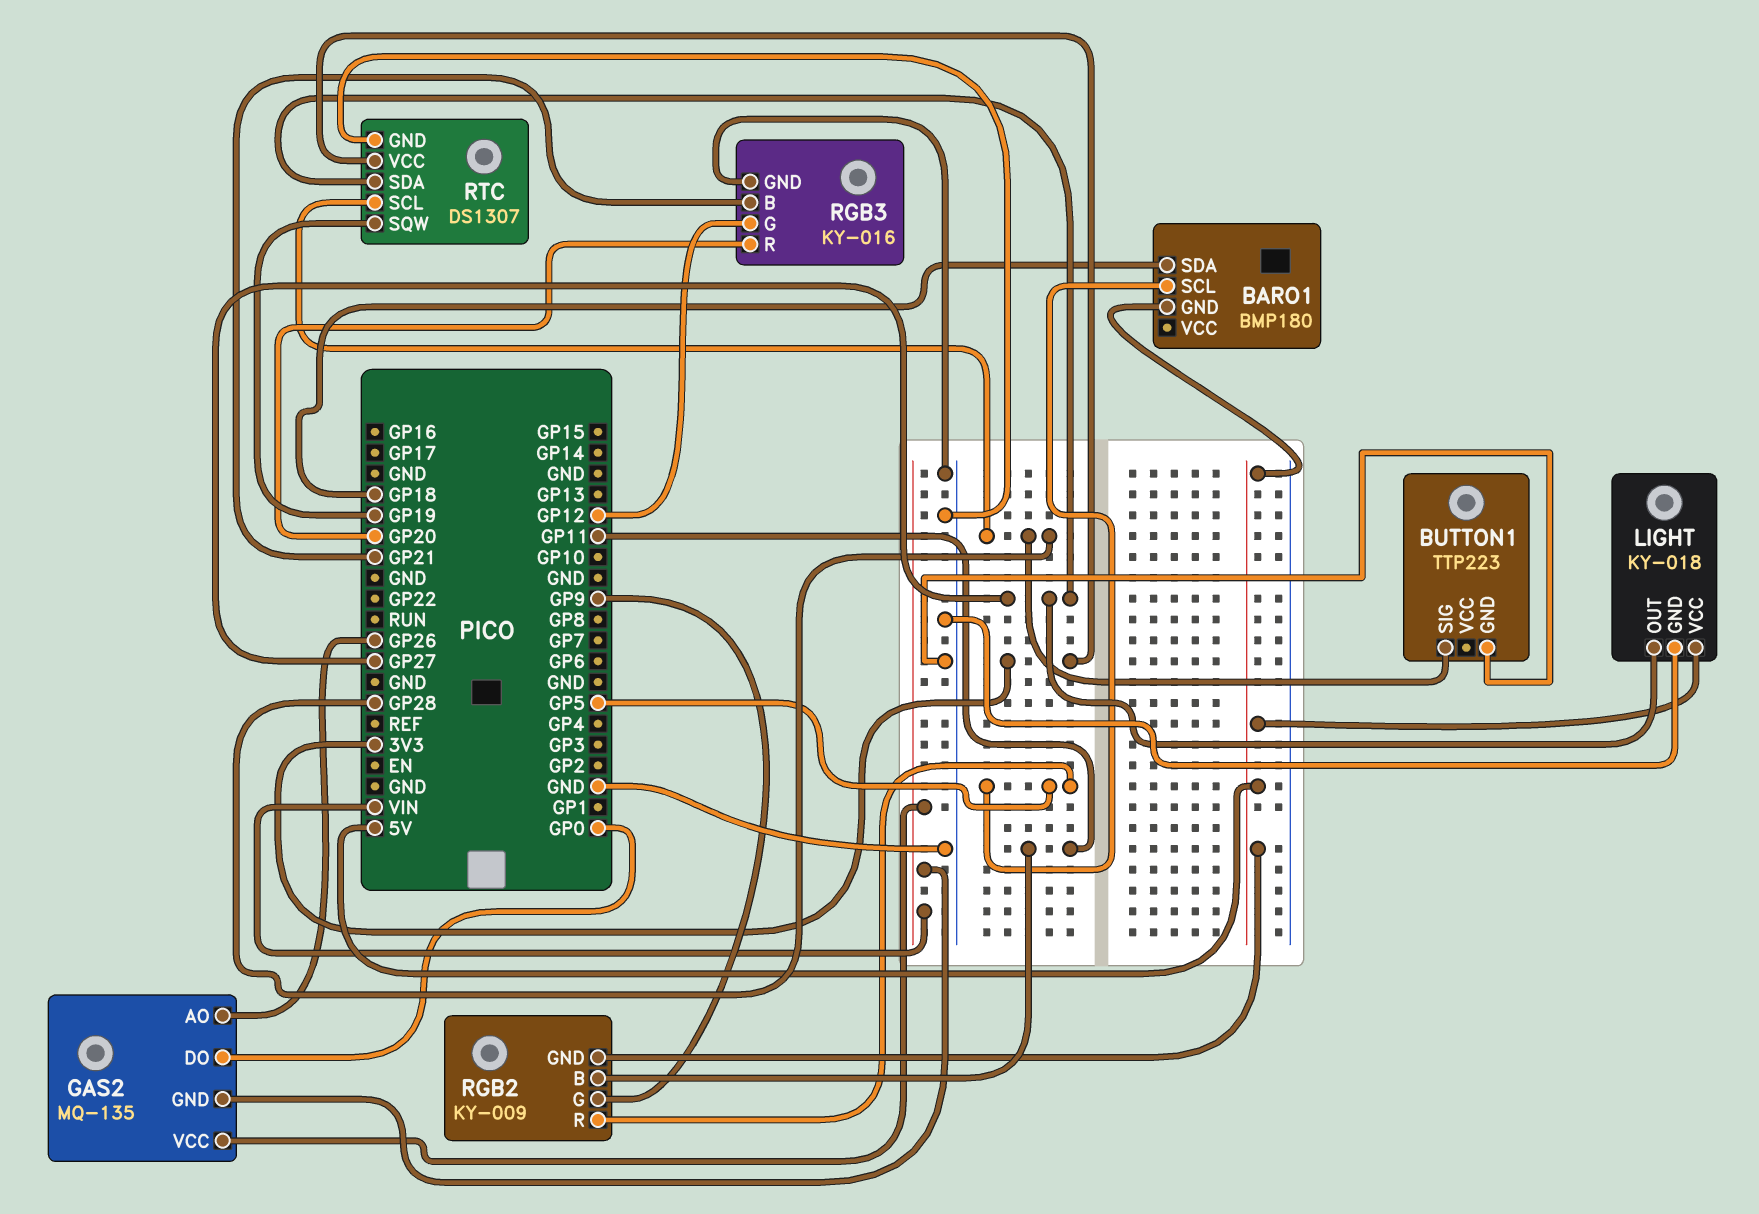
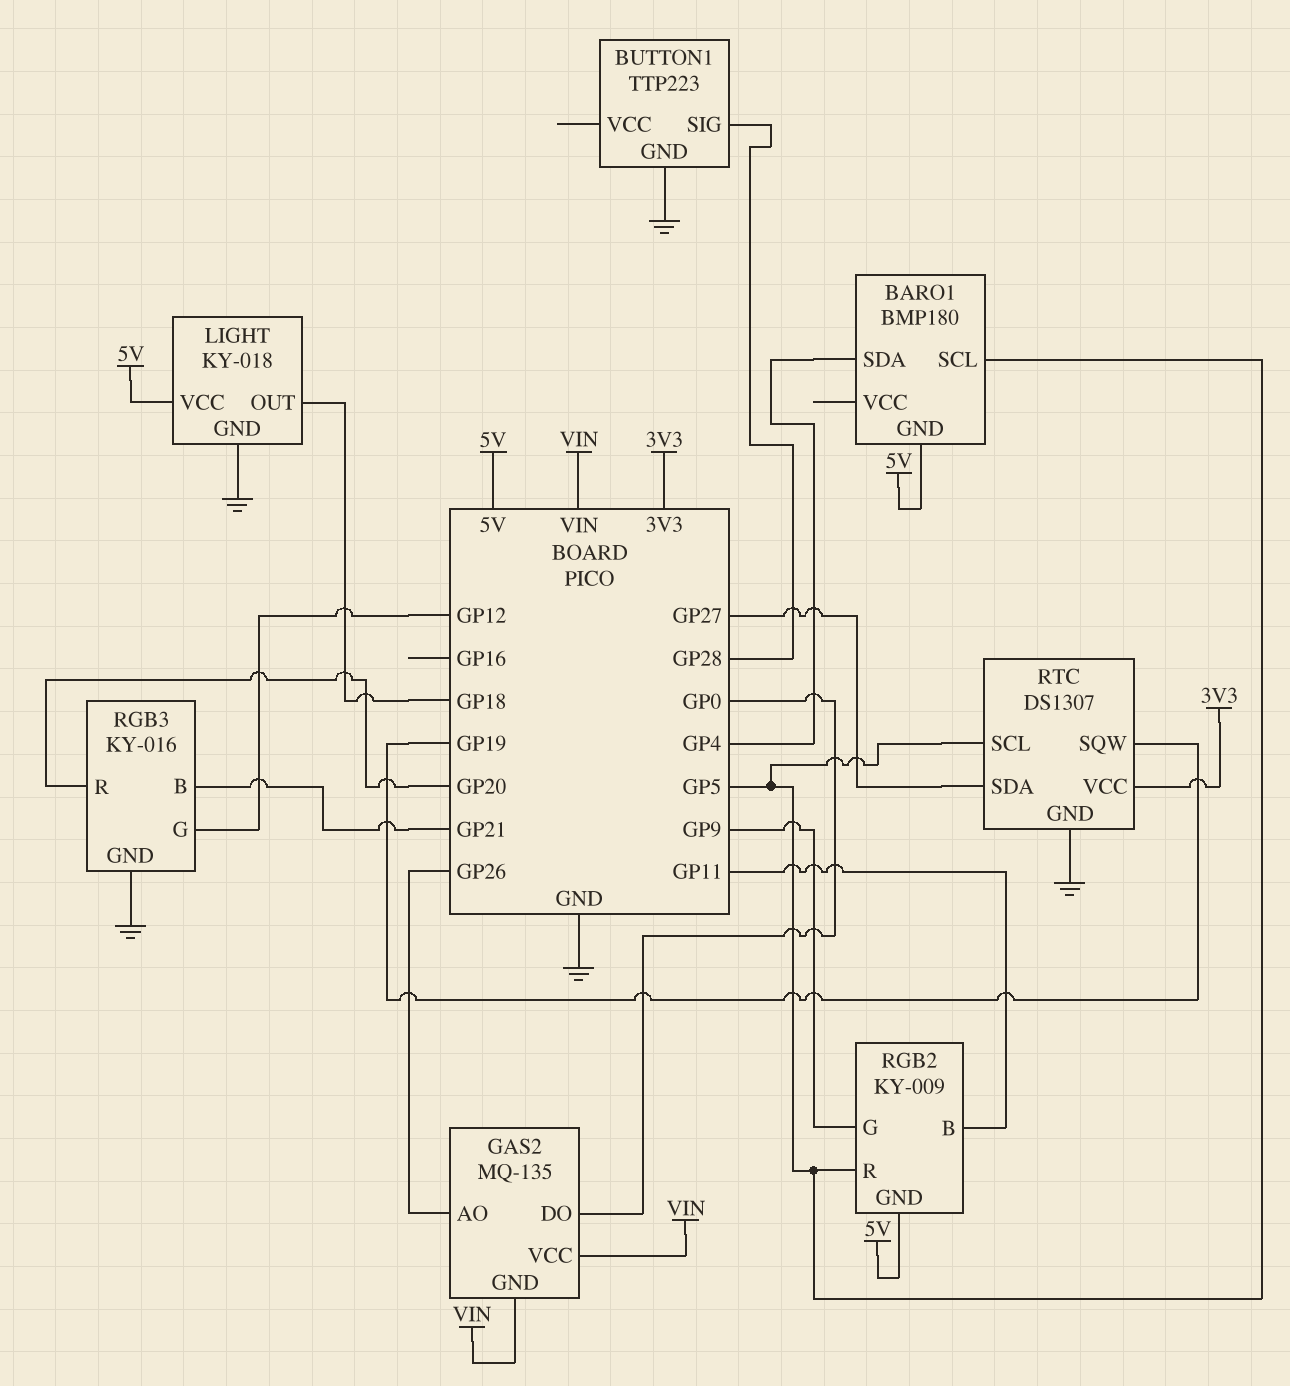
BARO1 pin SDA: GP18 -> GP4
LIGHT pin OUT: GP27 -> GP18
RTC pin SCL: GP28 -> GP5

